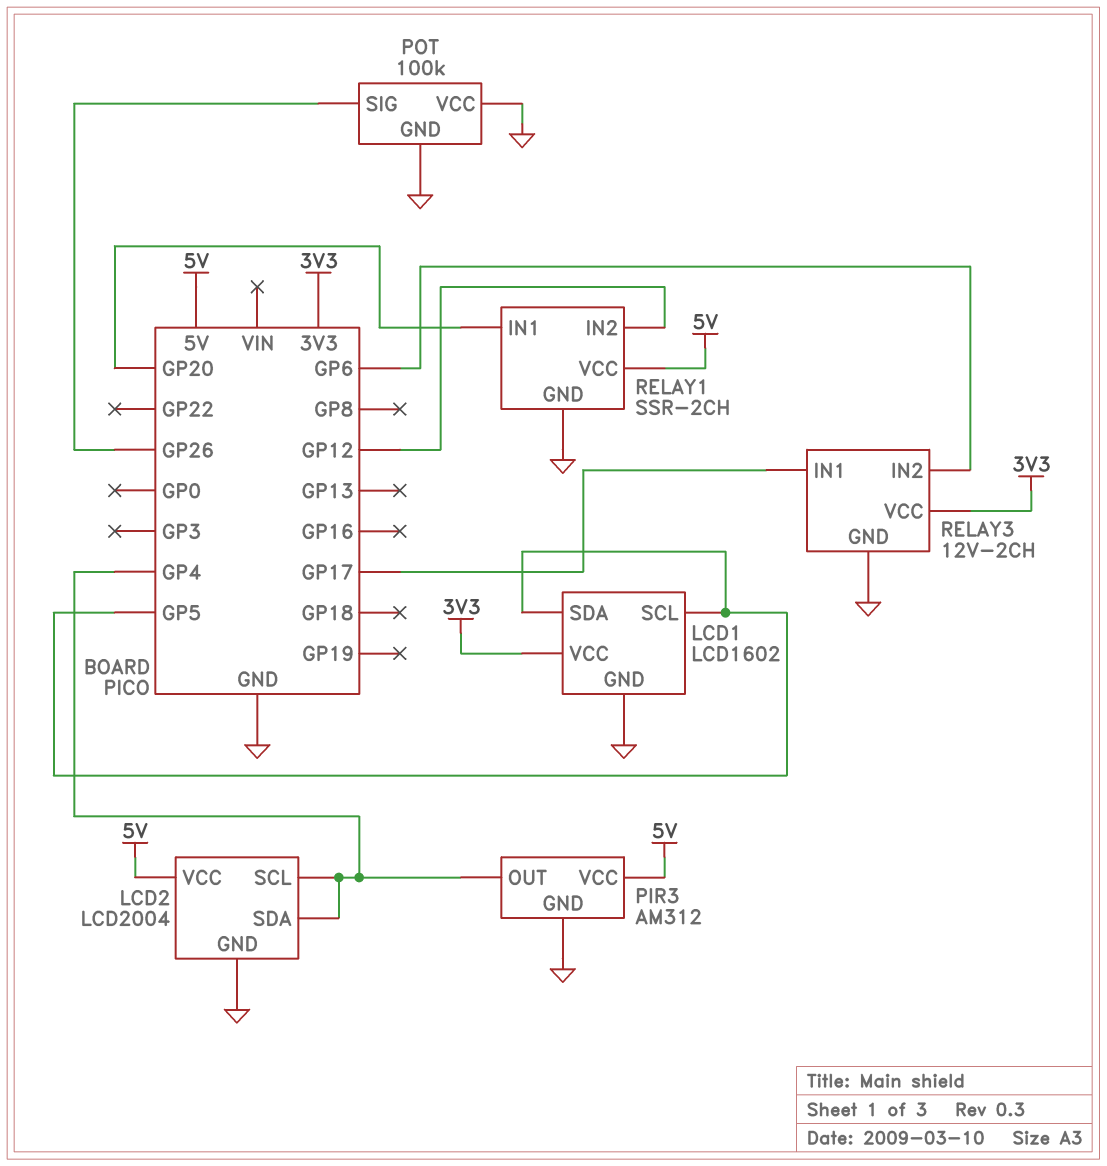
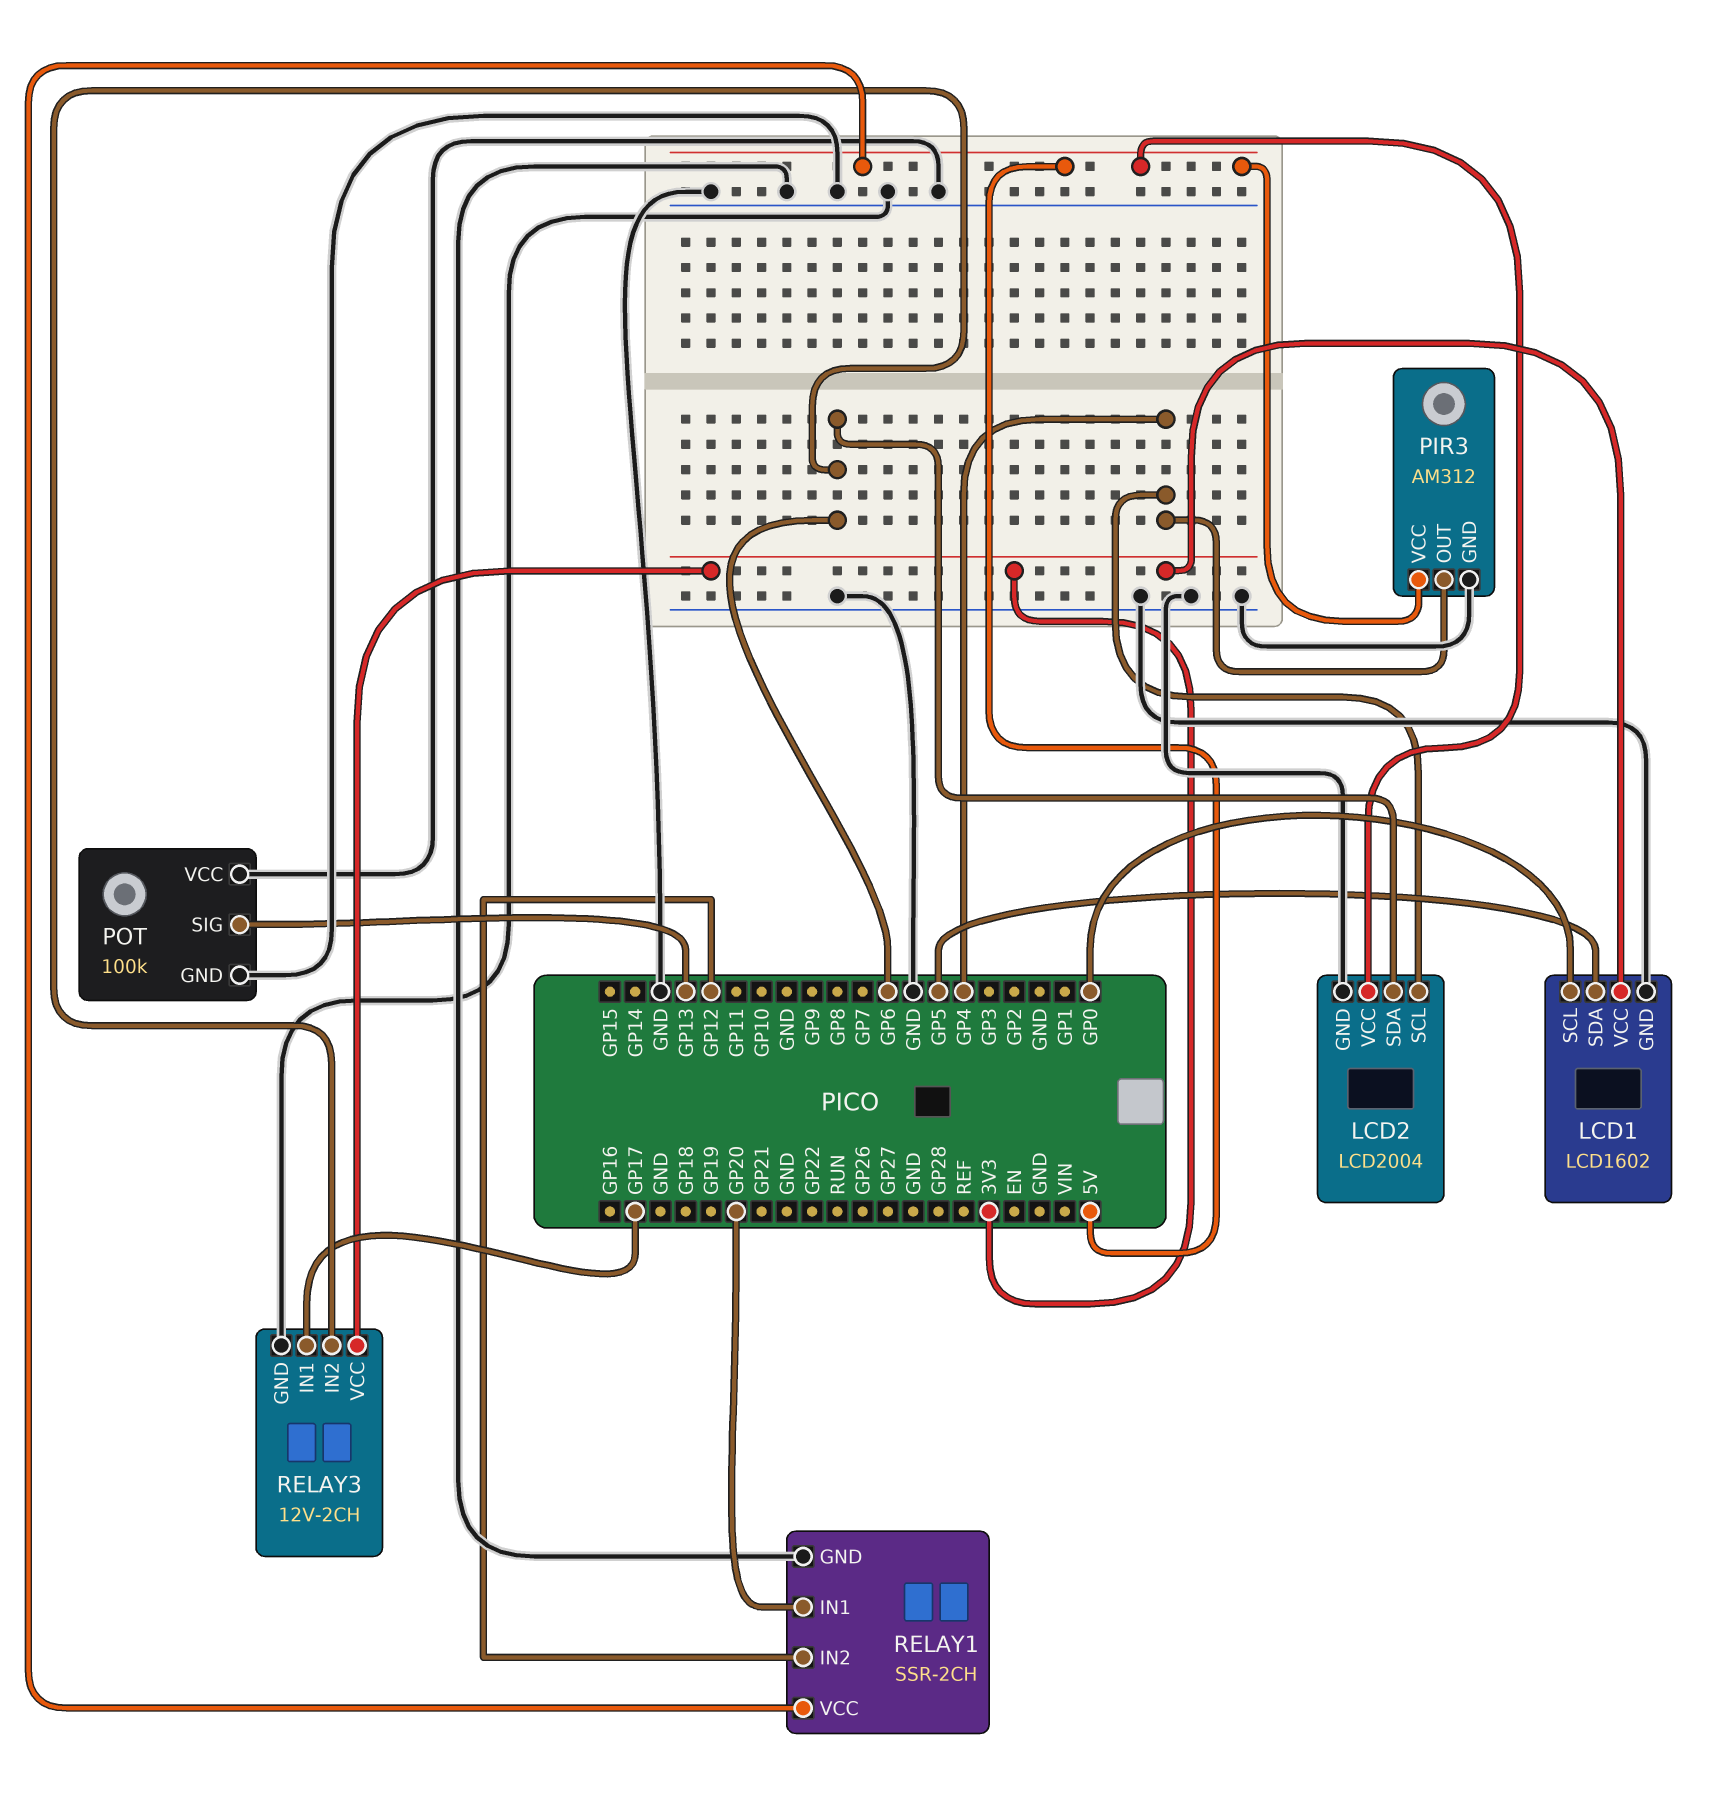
LCD1 pin SCL: GP5 -> GP0
LCD2 pin SDA: GP4 -> GP6
POT pin SIG: GP26 -> GP13

